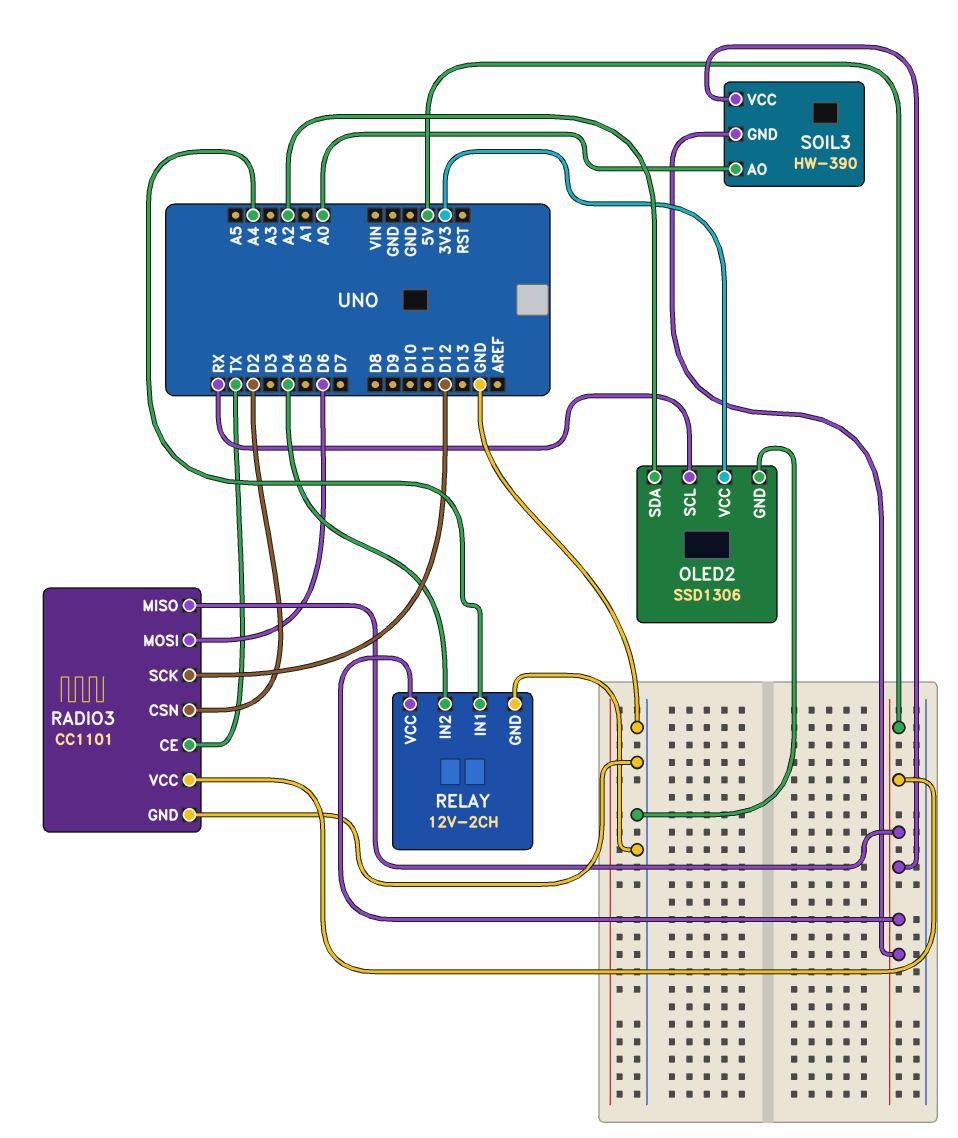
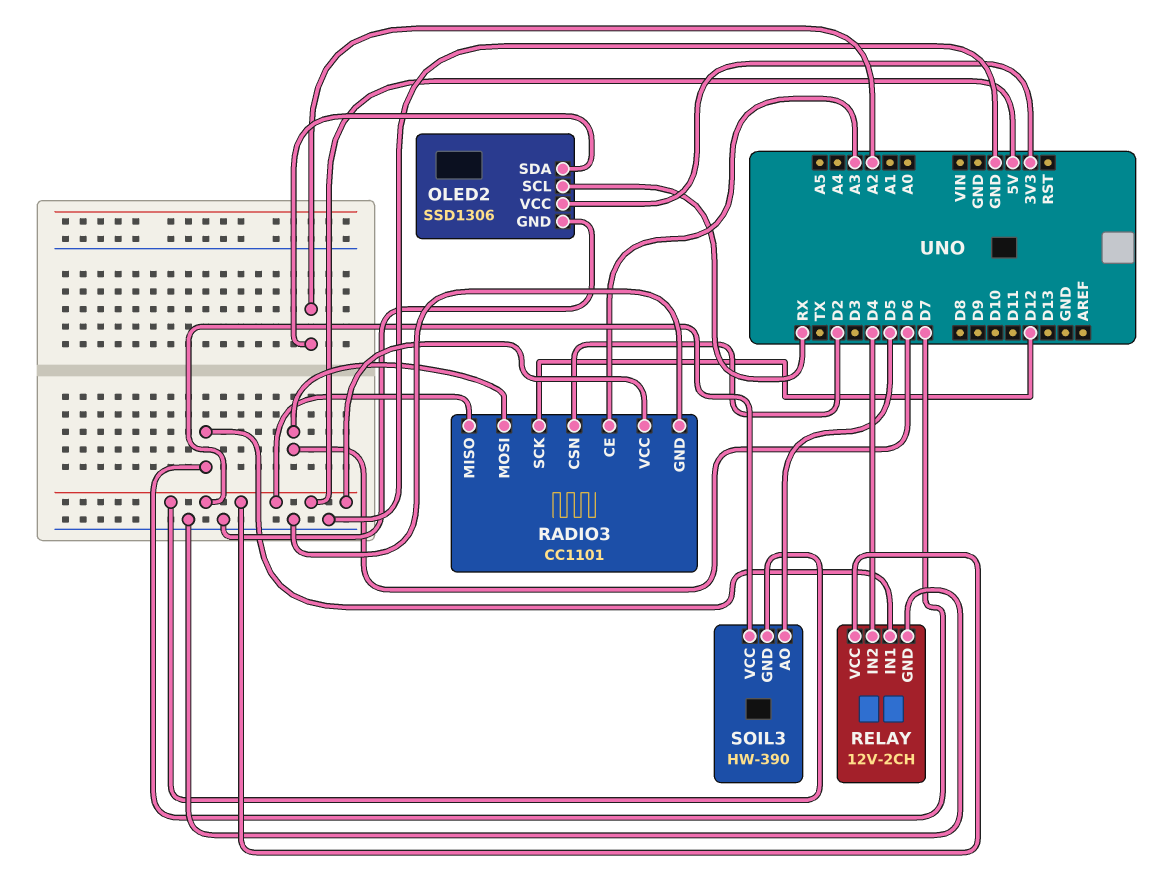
RADIO3 pin CE: TX -> A3
RELAY pin IN1: A4 -> D7
SOIL3 pin AO: A0 -> D5

